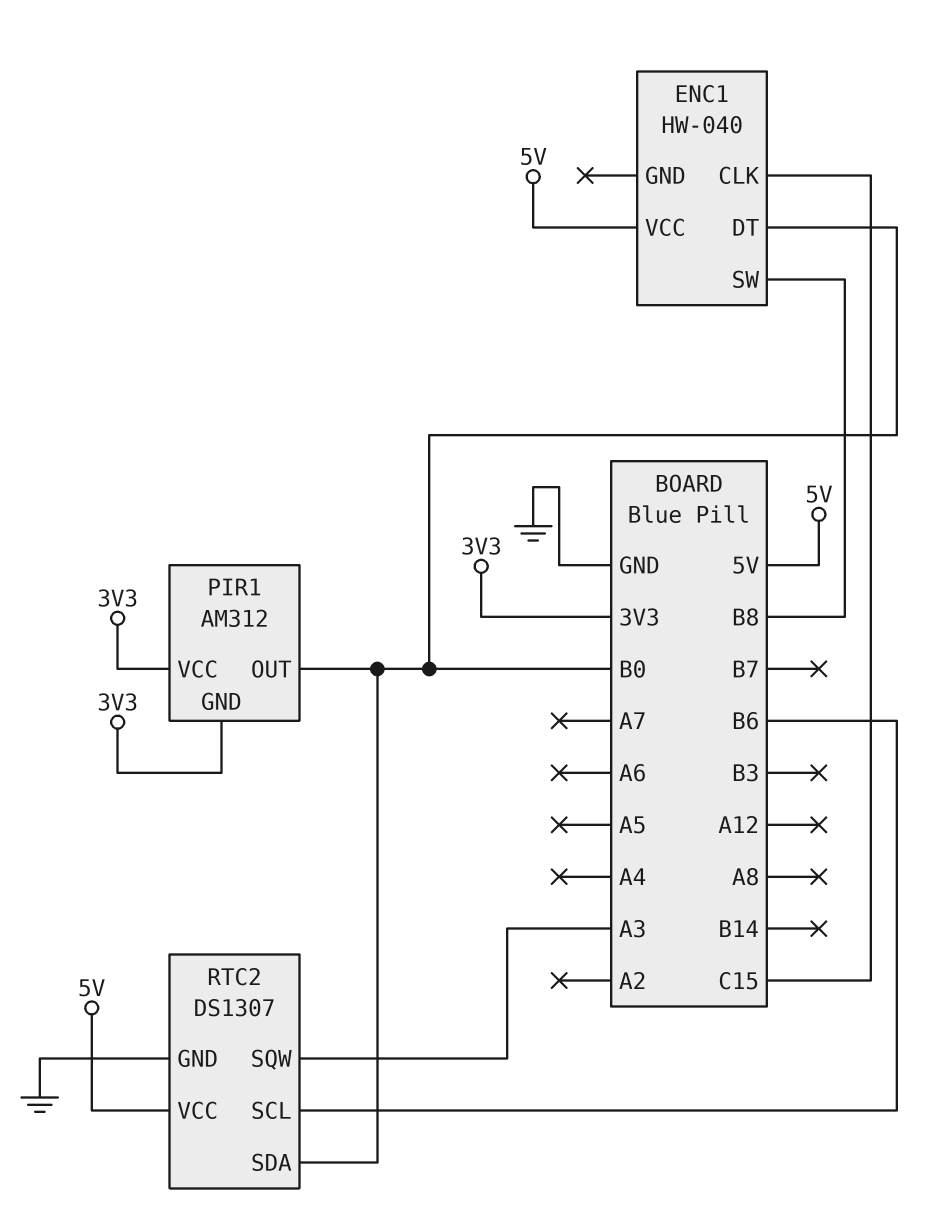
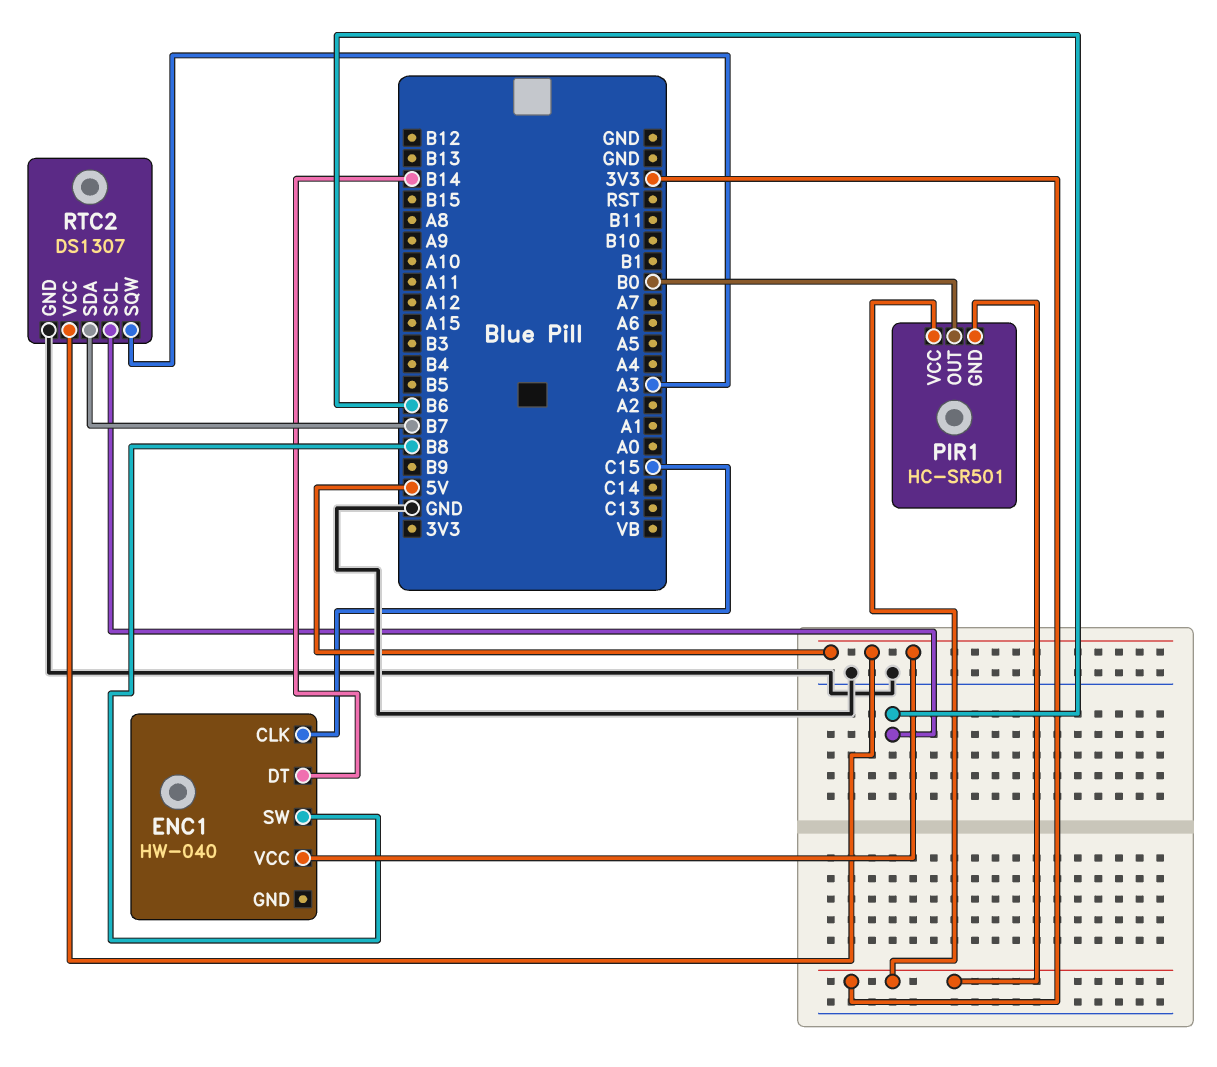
ENC1 pin DT: B0 -> B14
PIR1: AM312 -> HC-SR501
RTC2 pin SDA: B0 -> B7

